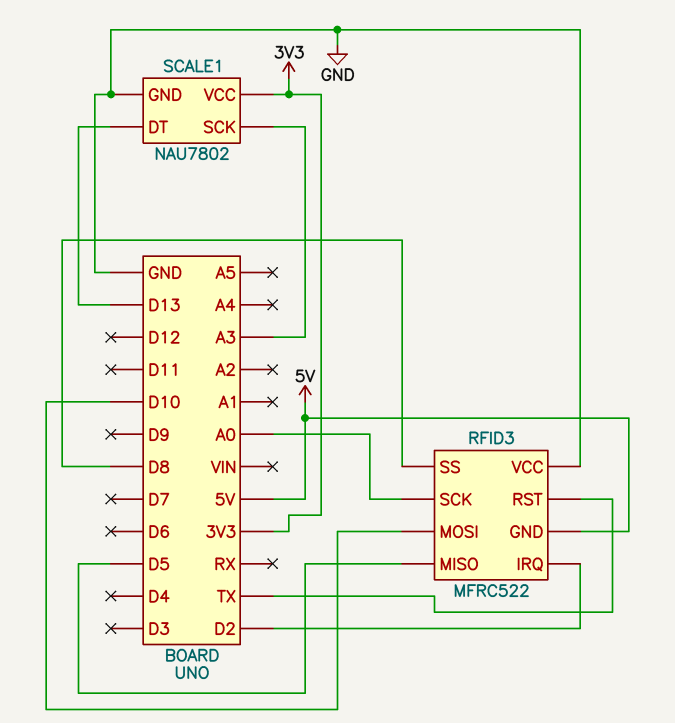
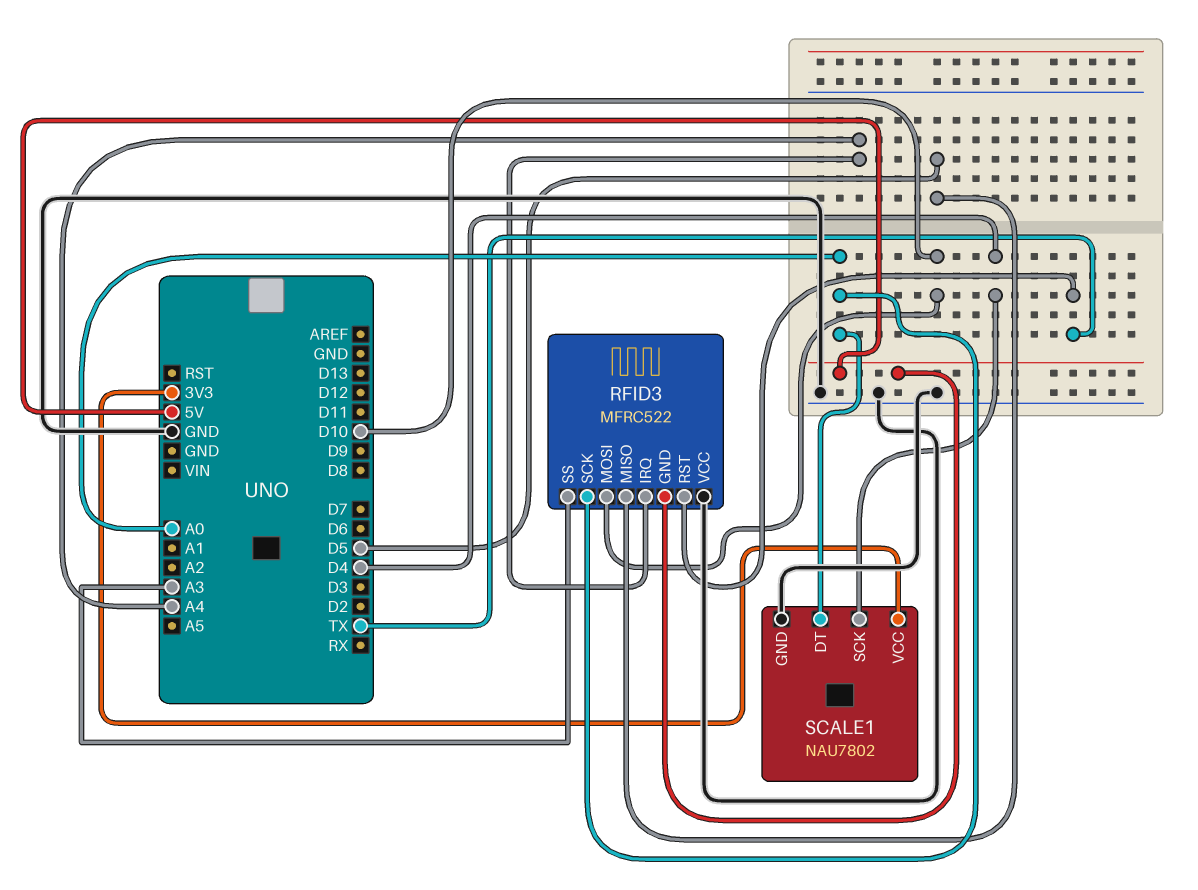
RFID3 pin IRQ: D2 -> A4
RFID3 pin SS: D8 -> A3
SCALE1 pin DT: D13 -> A0
SCALE1 pin SCK: A3 -> D4

